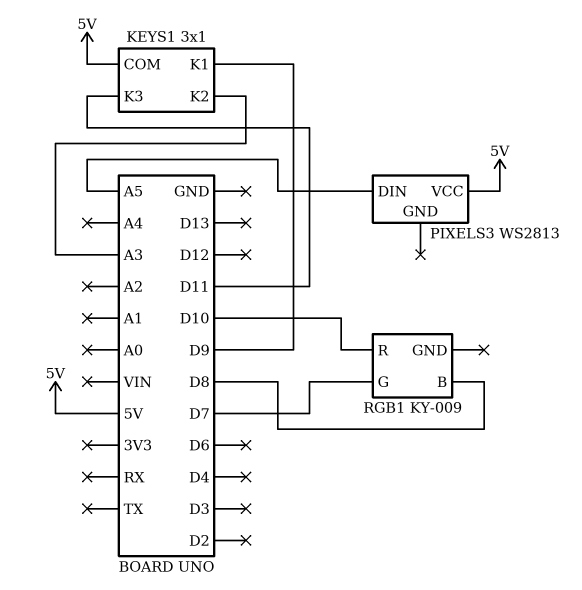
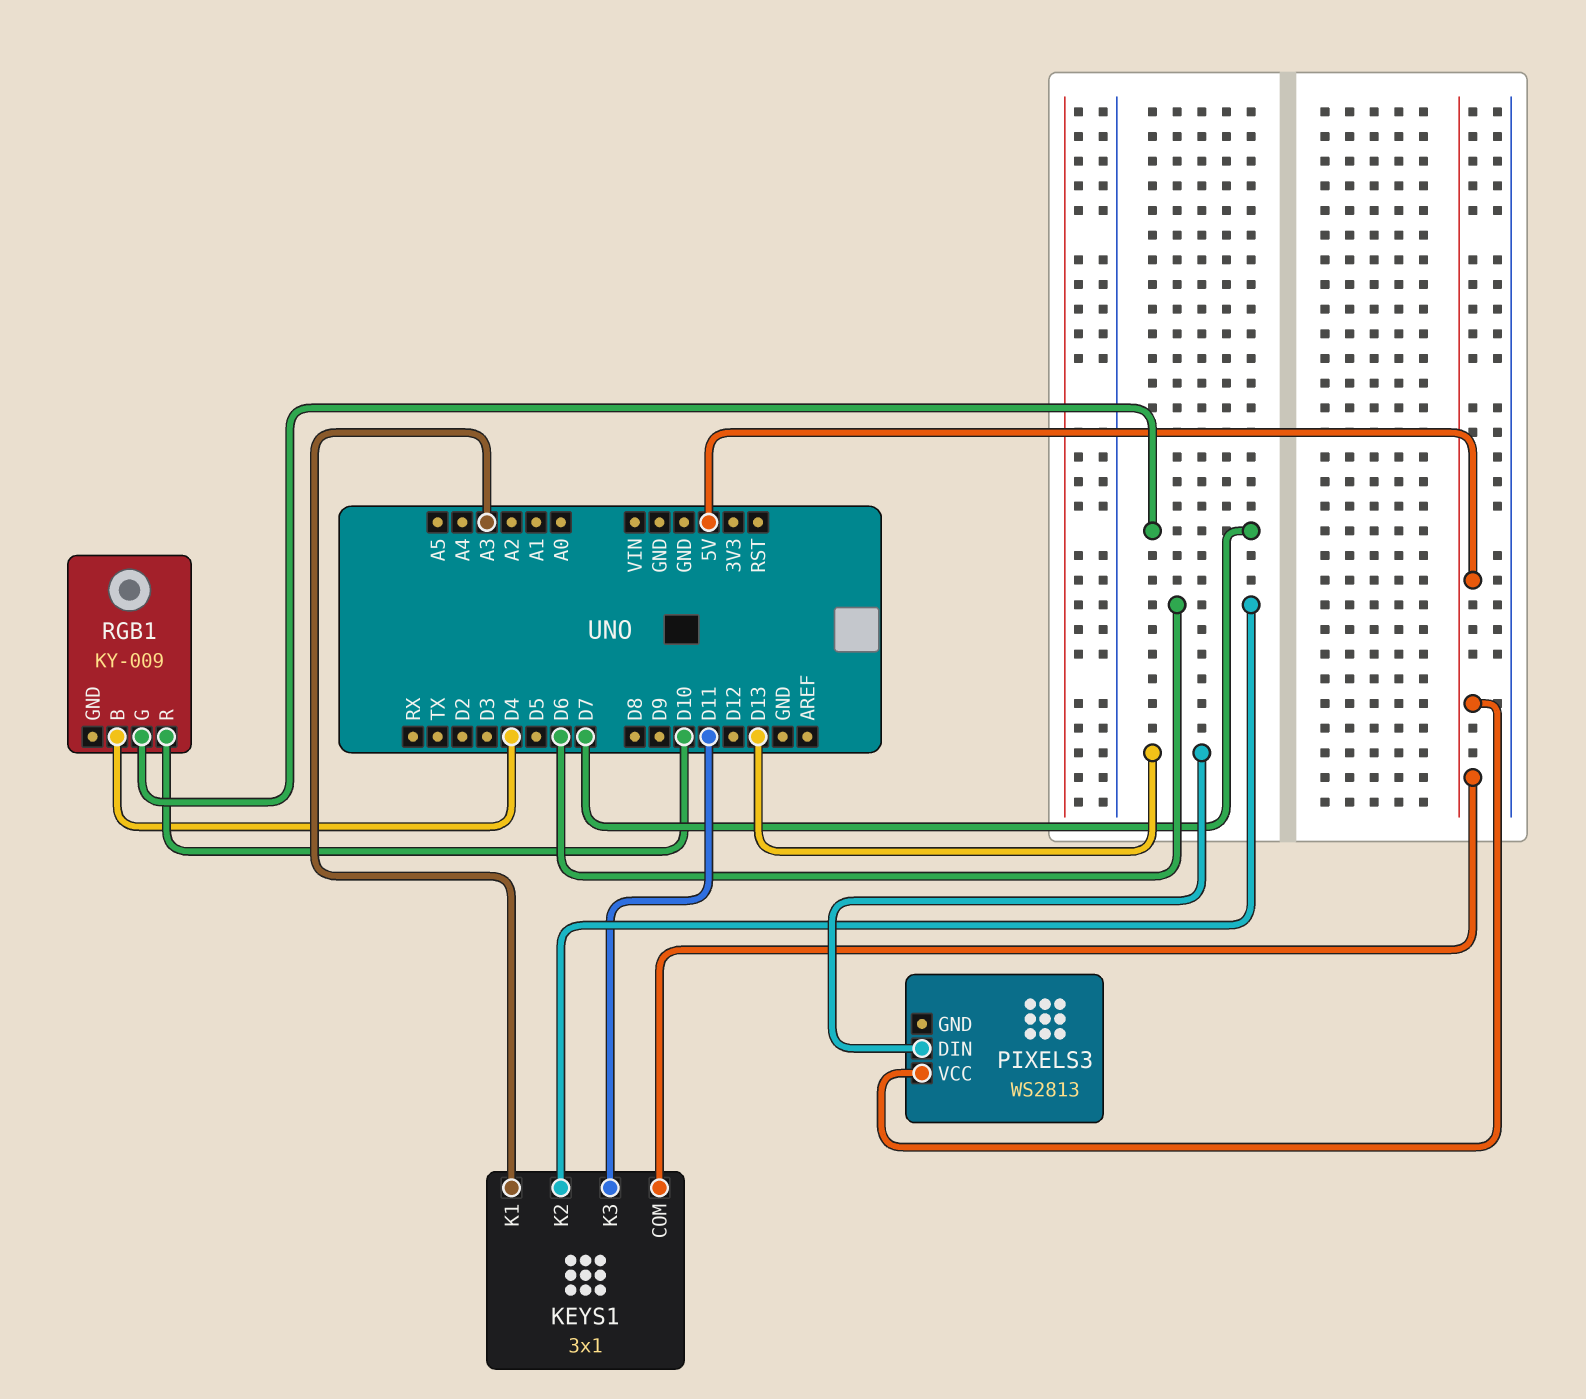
KEYS1 pin K1: D9 -> A3
KEYS1 pin K2: A3 -> D6
PIXELS3 pin DIN: A5 -> D13
RGB1 pin B: D8 -> D4

